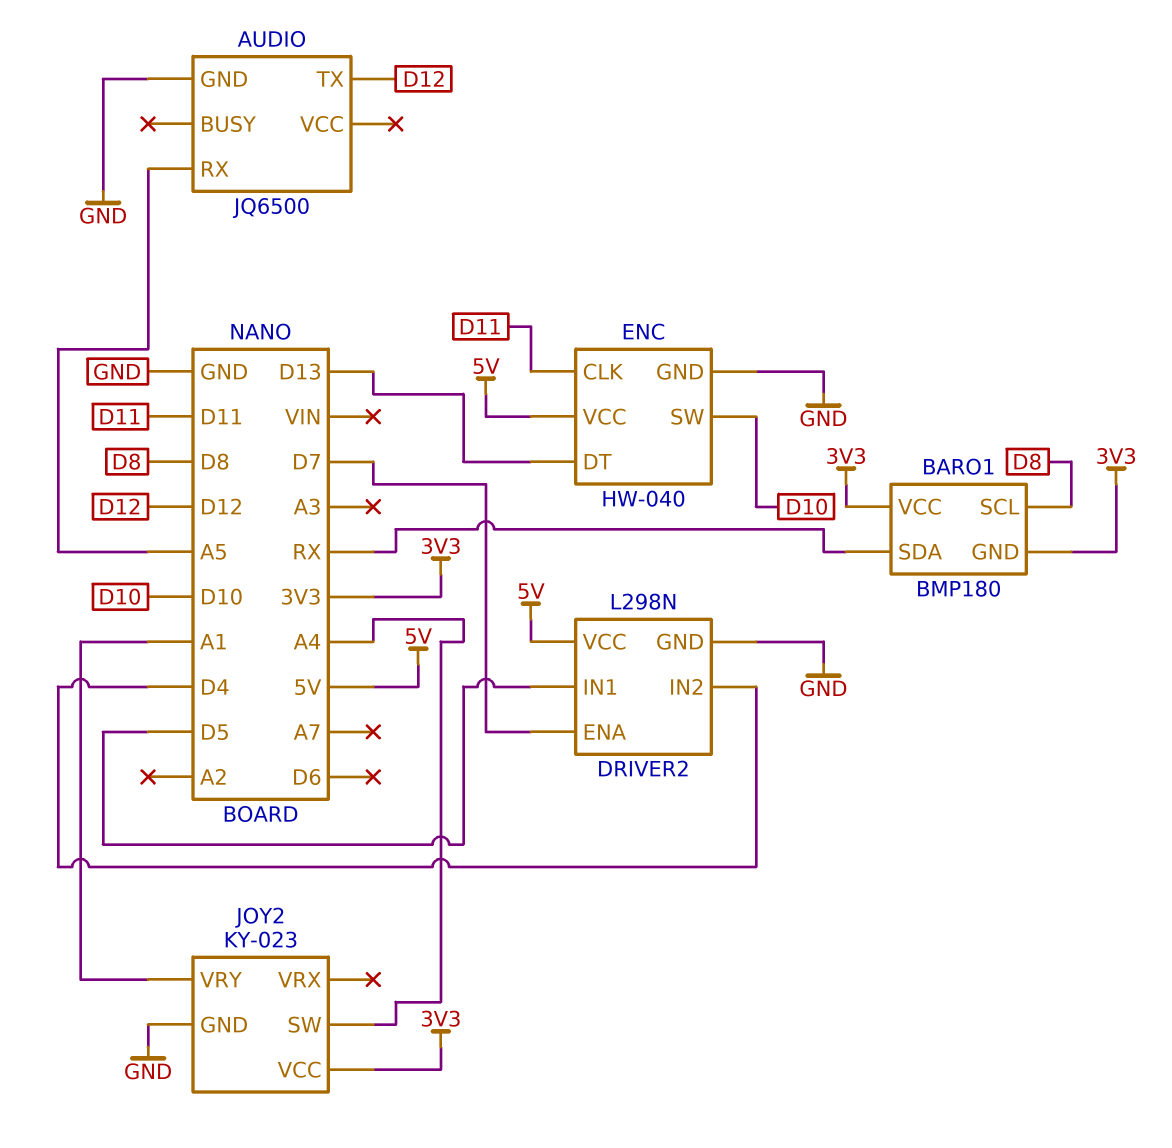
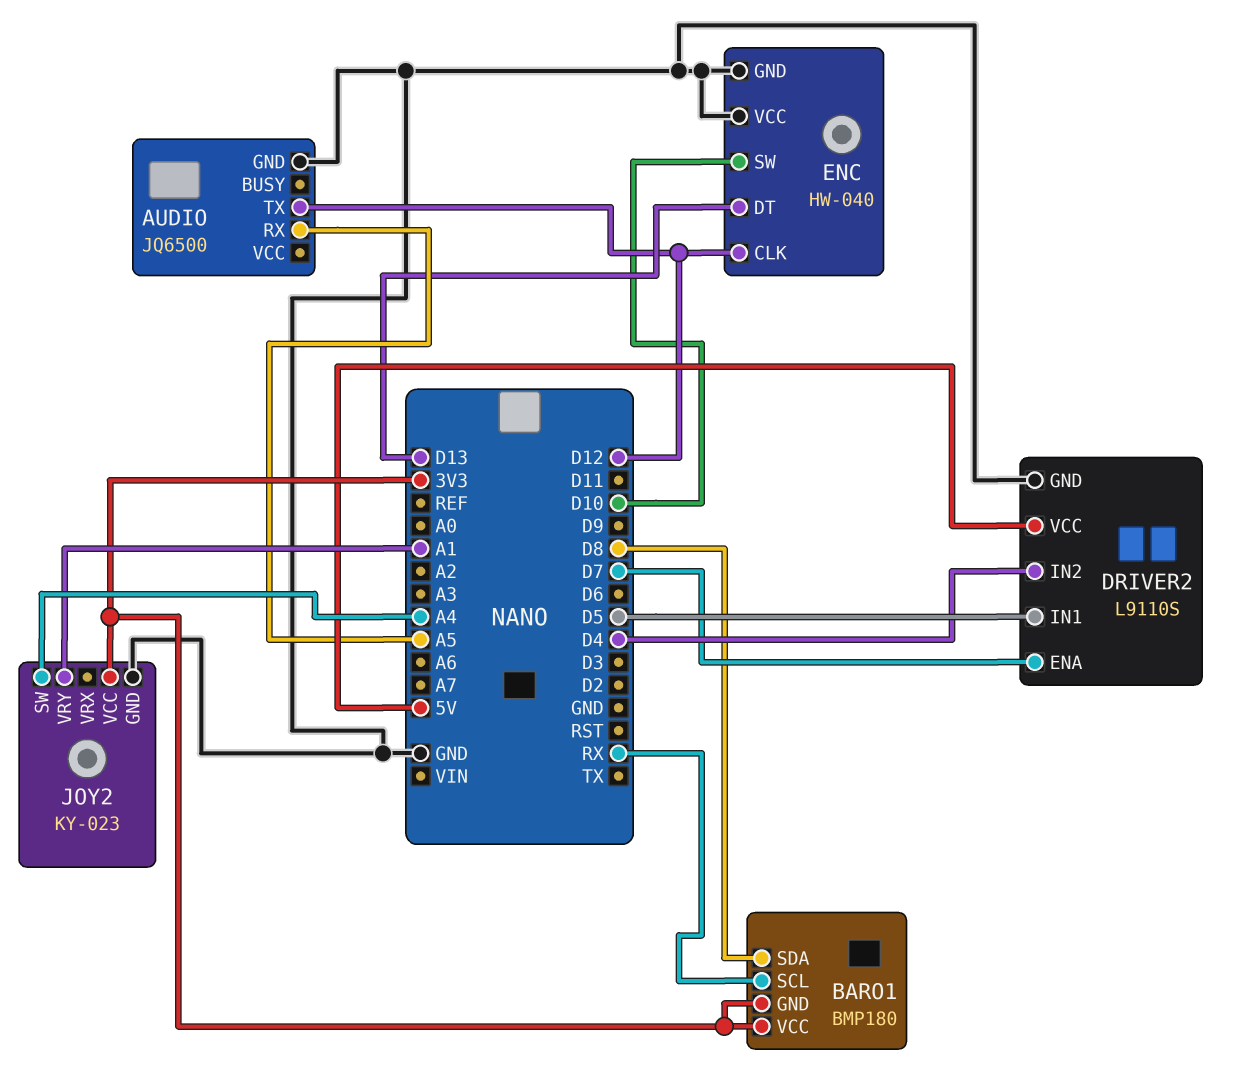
BARO1 pin SCL: D8 -> RX
BARO1 pin SDA: RX -> D8
DRIVER2: L298N -> L9110S
ENC pin CLK: D11 -> D12
ENC pin VCC: 5V -> GND

